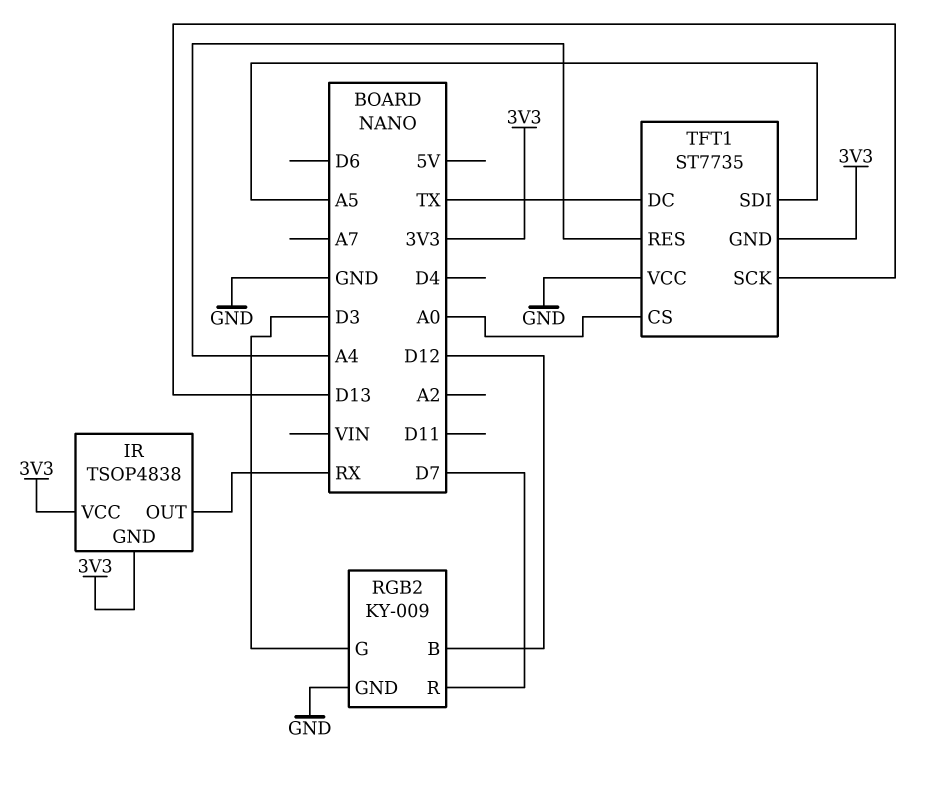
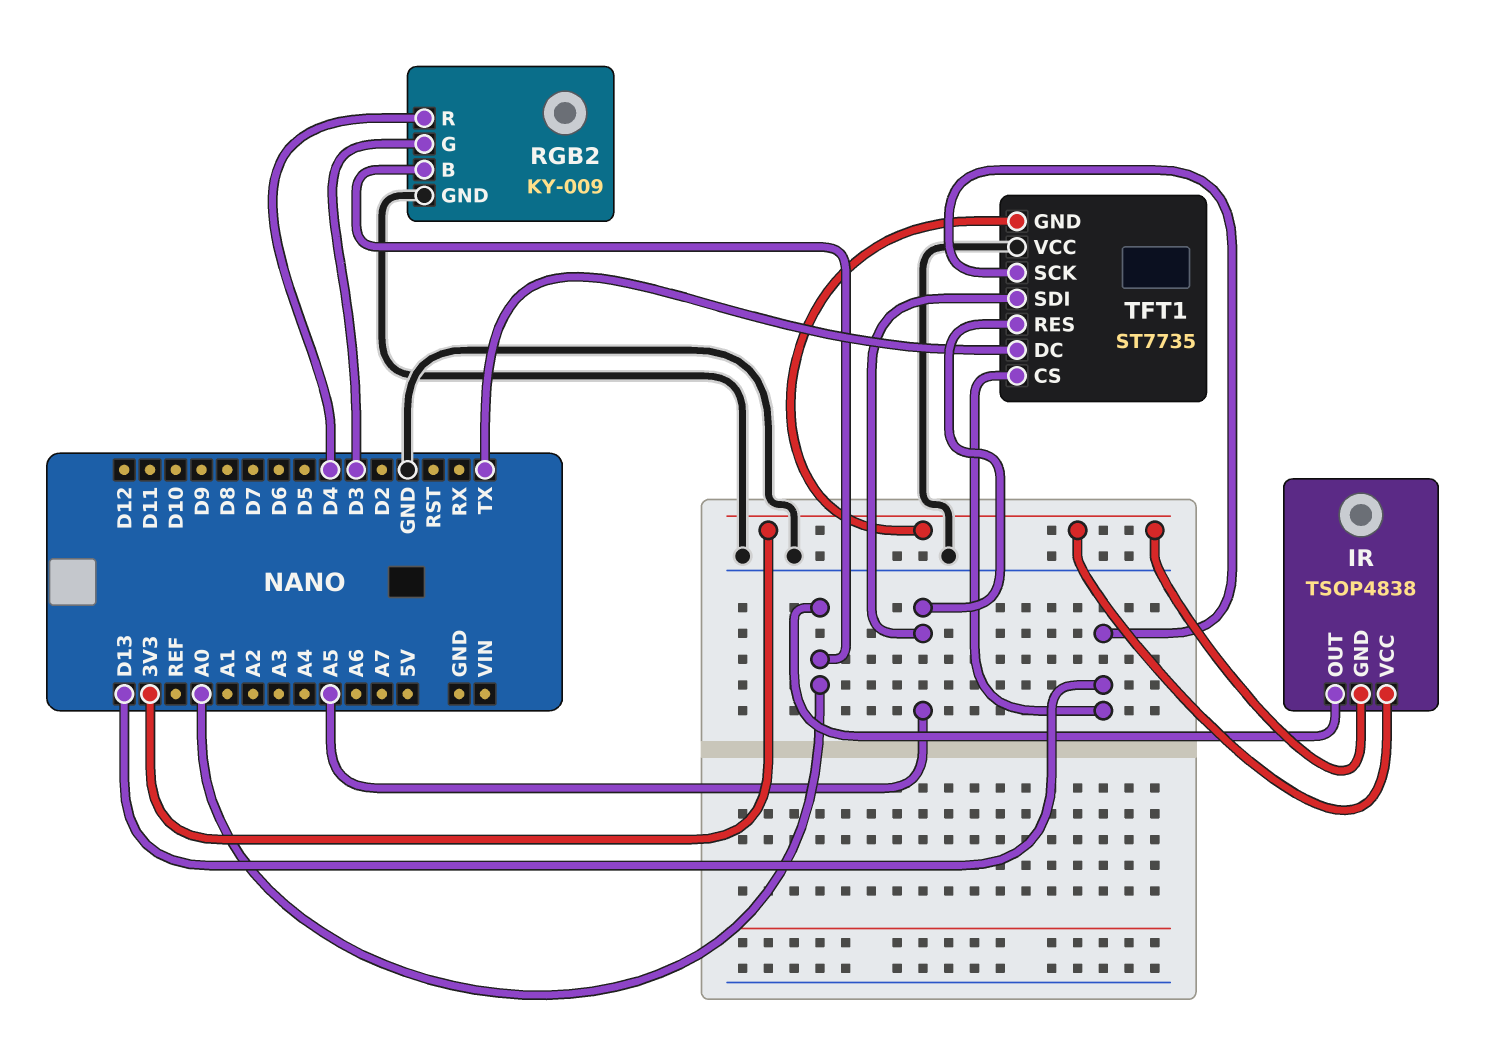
IR pin OUT: RX -> A0
RGB2 pin B: D12 -> A0
RGB2 pin R: D7 -> D4
TFT1 pin CS: A0 -> D13
TFT1 pin RES: A4 -> A5

